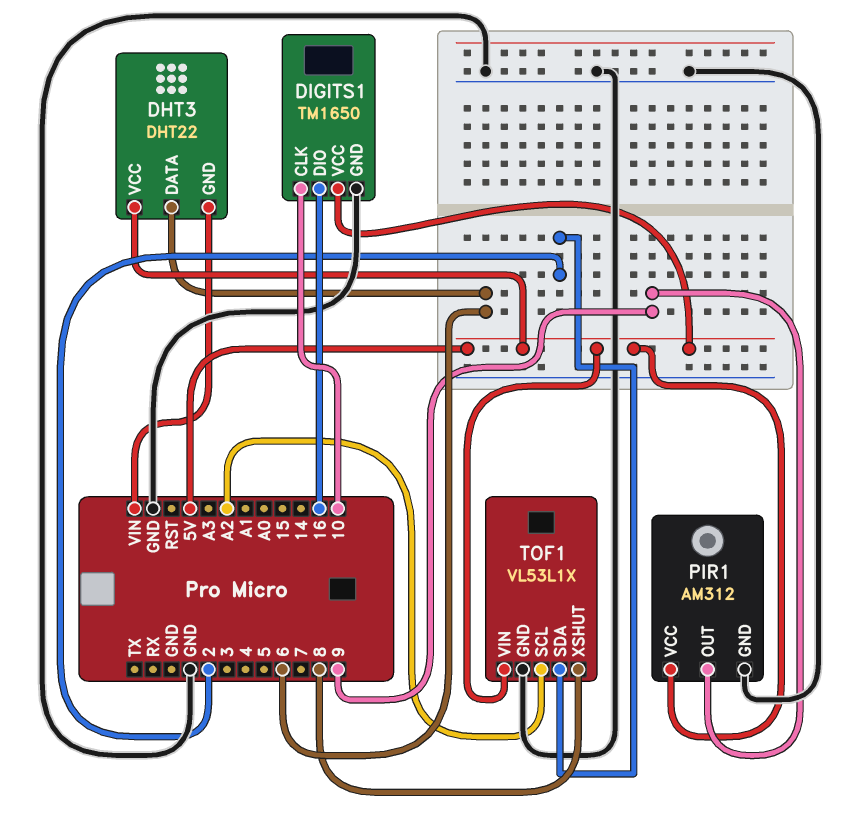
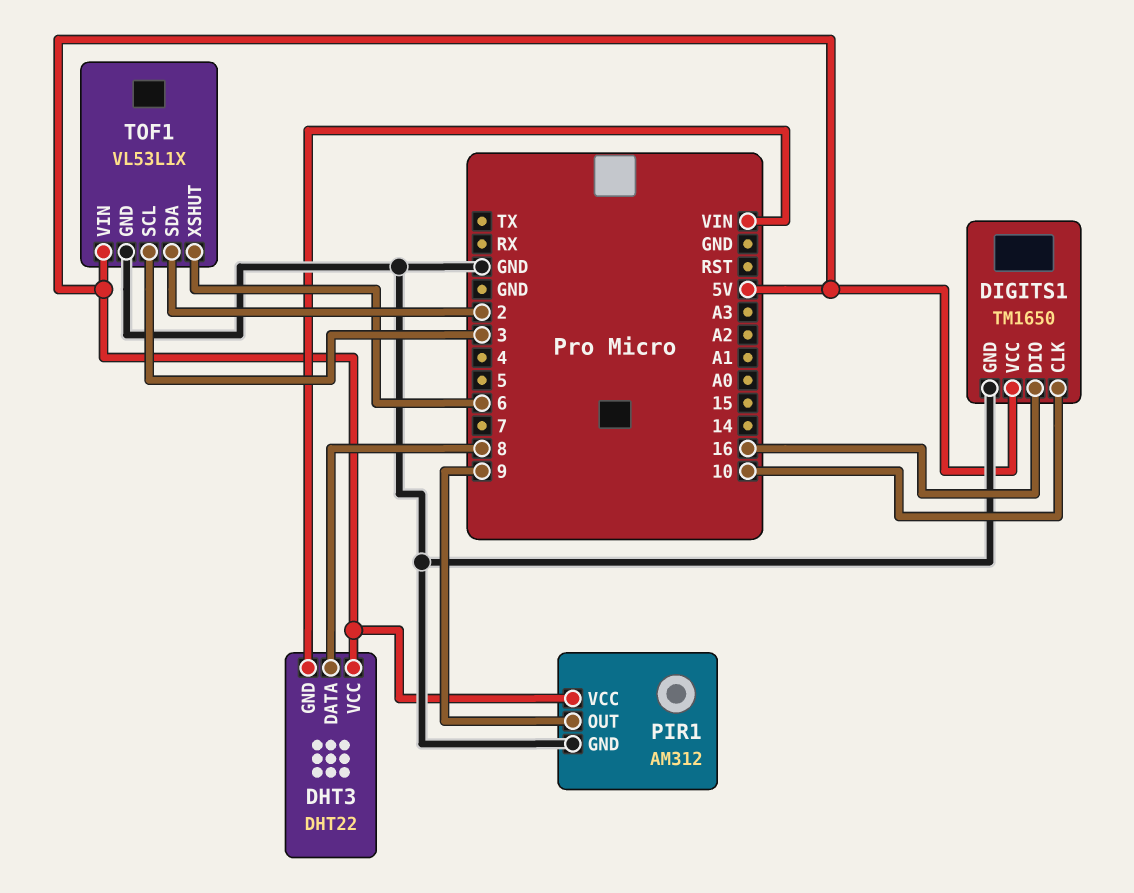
DHT3 pin DATA: 6 -> 8
TOF1 pin SCL: A2 -> 3
TOF1 pin XSHUT: 8 -> 6

